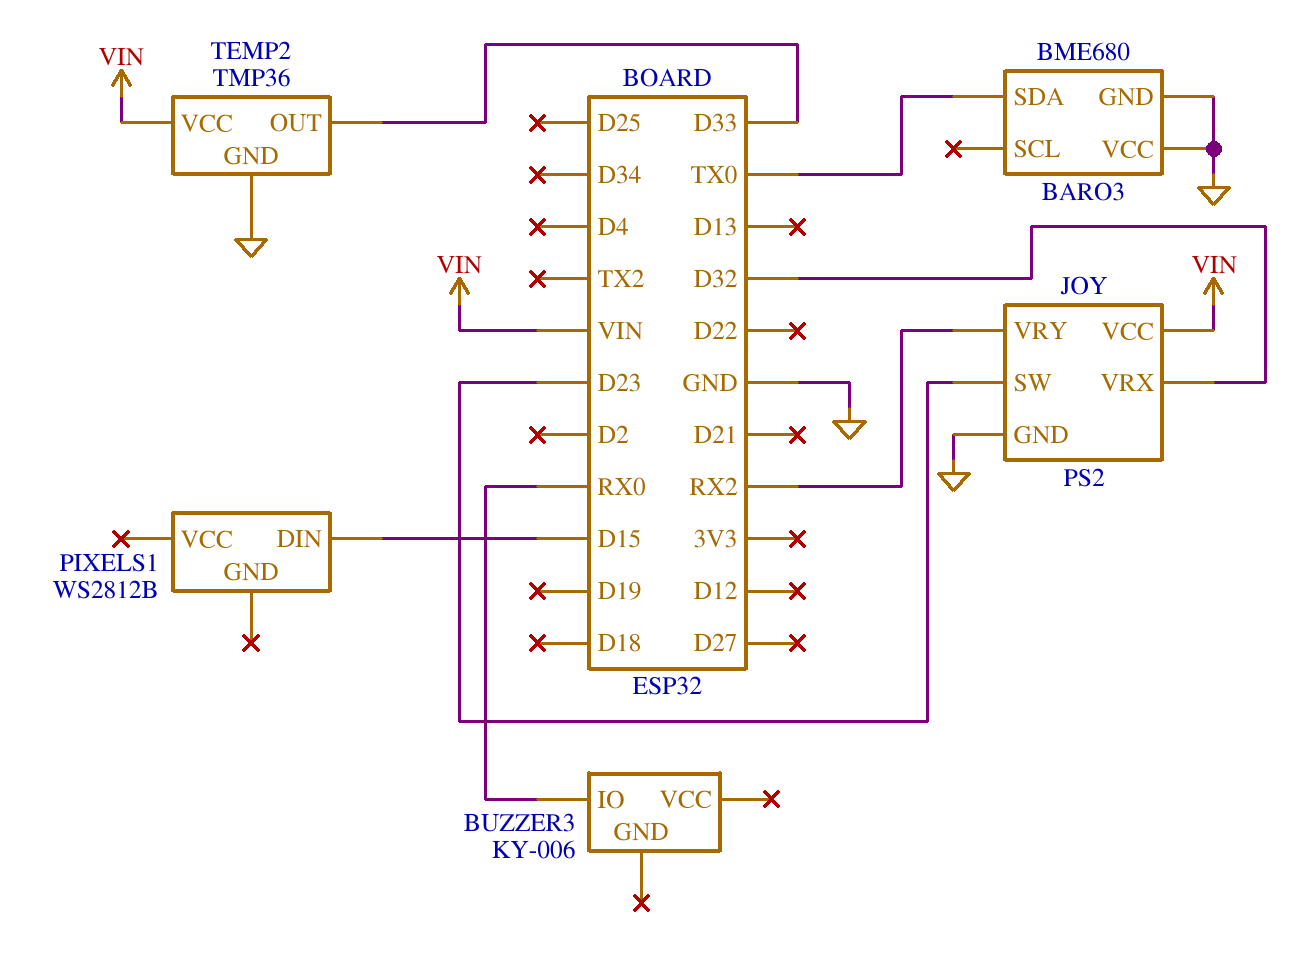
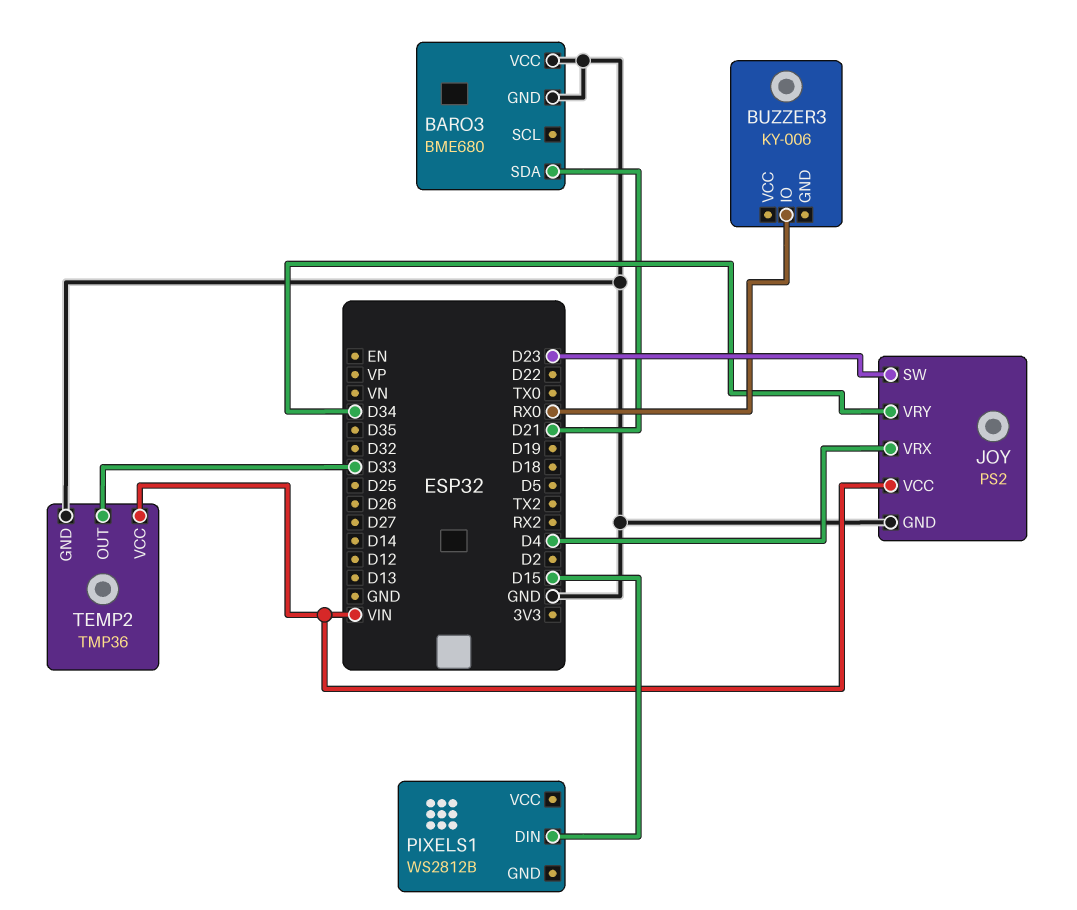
BARO3 pin SDA: TX0 -> D21
JOY pin VRX: D32 -> D4
JOY pin VRY: RX2 -> D34

